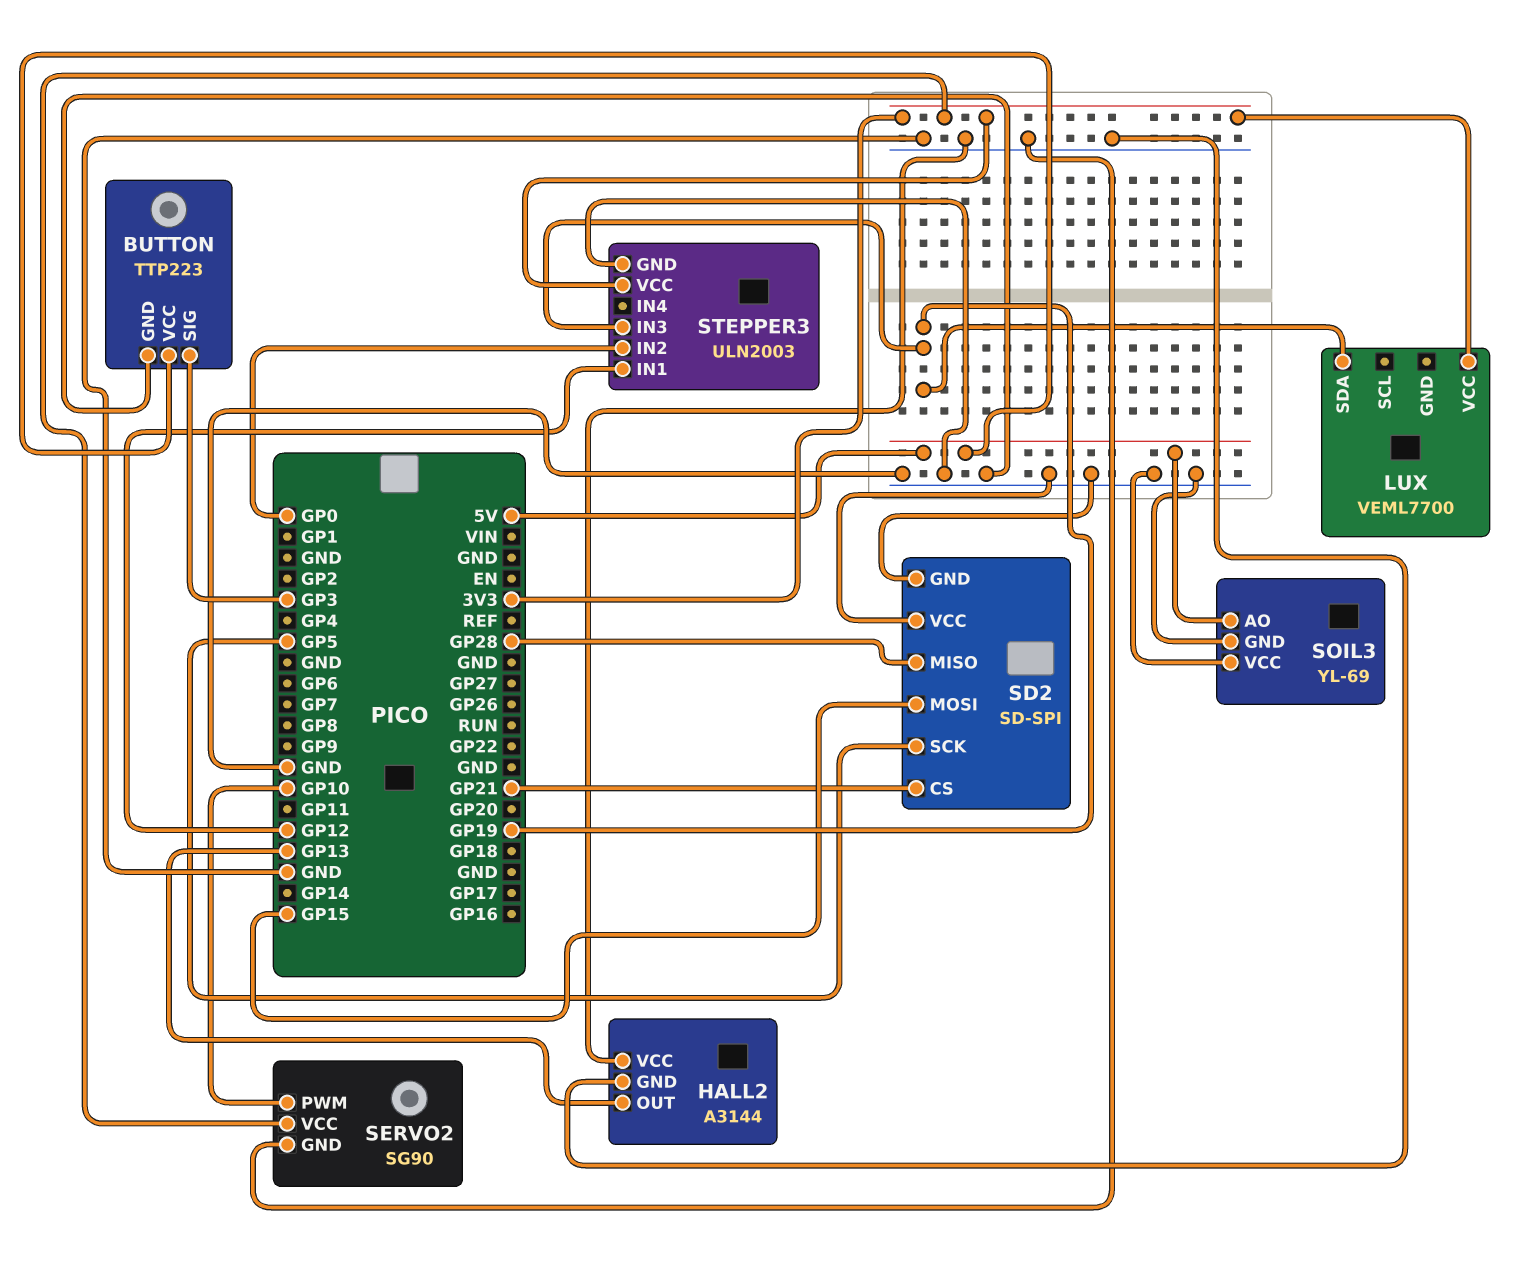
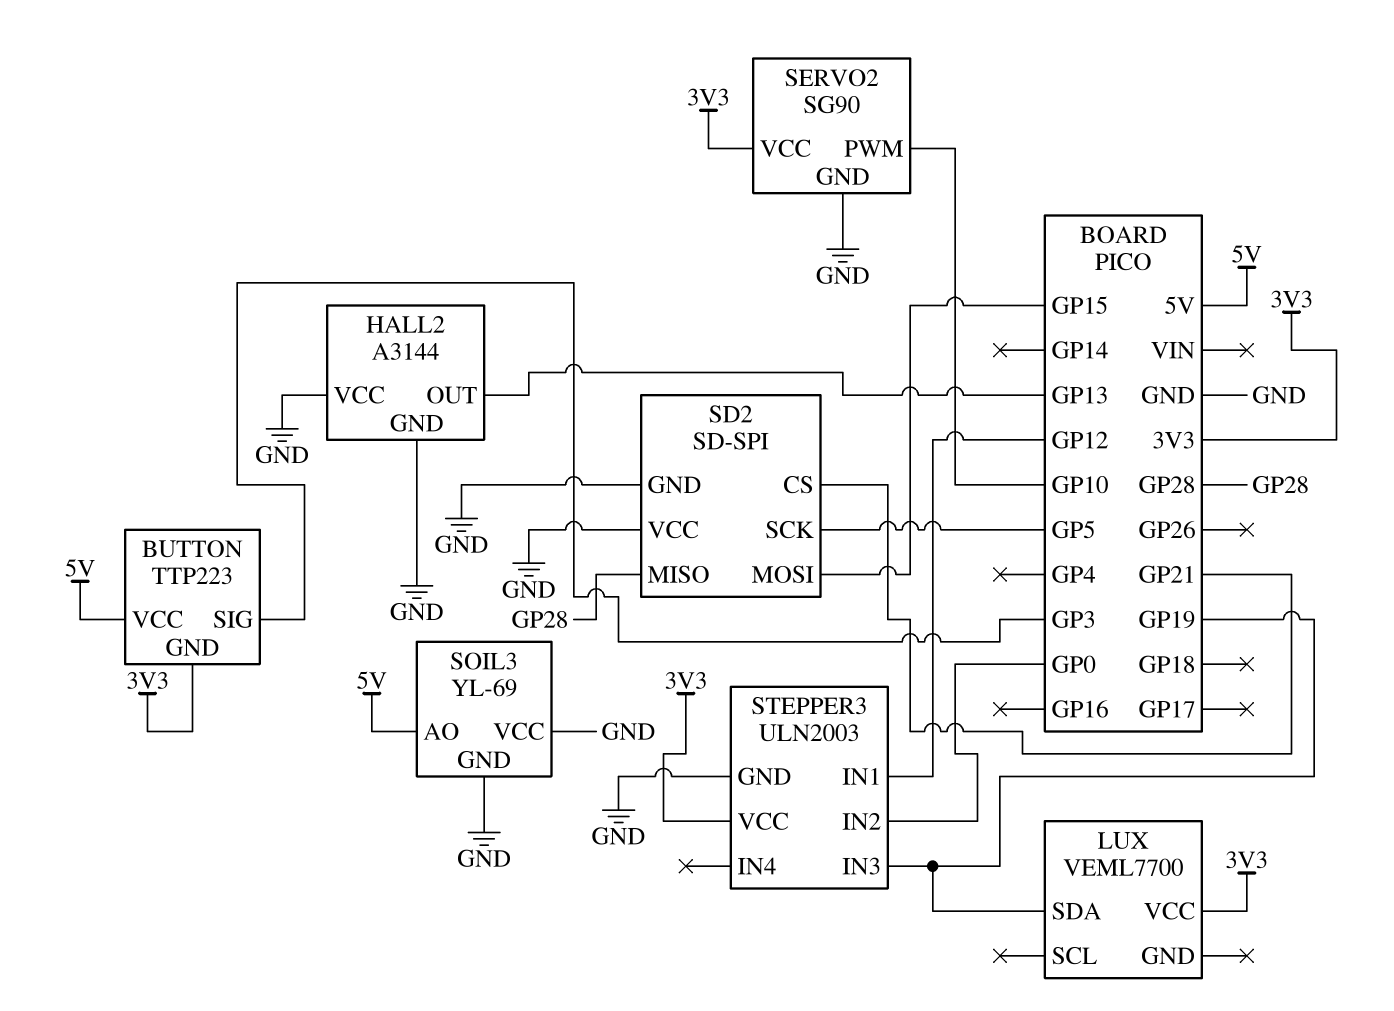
BUTTON pin GND: GND -> 3V3

